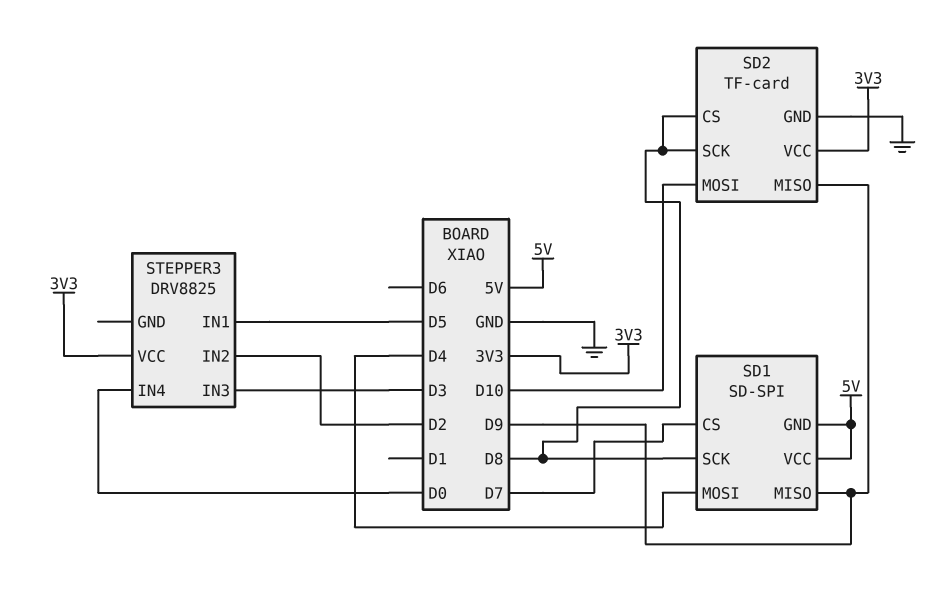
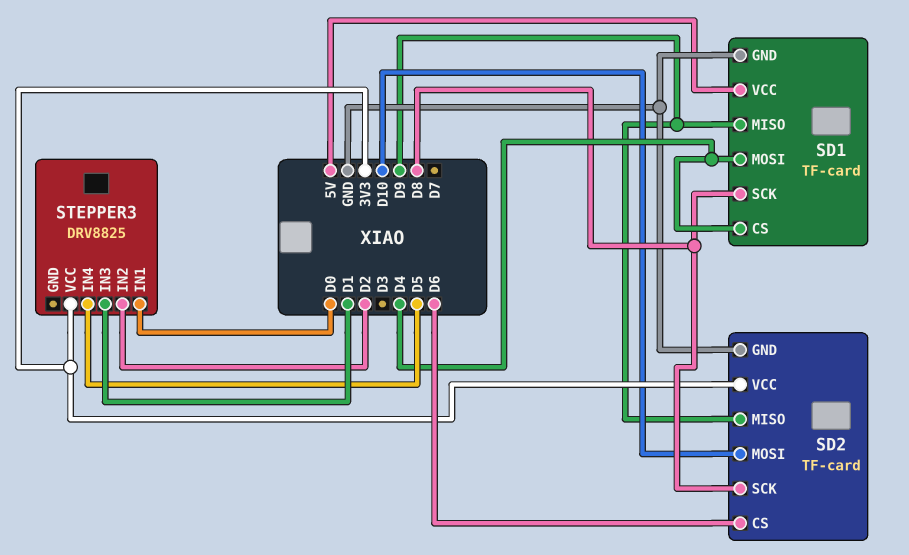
SD1: SD-SPI -> TF-card
SD1 pin CS: D7 -> D4
SD1 pin GND: 5V -> GND
SD2 pin CS: D8 -> D6
STEPPER3 pin IN1: D5 -> D0
STEPPER3 pin IN3: D3 -> D1
STEPPER3 pin IN4: D0 -> D5

